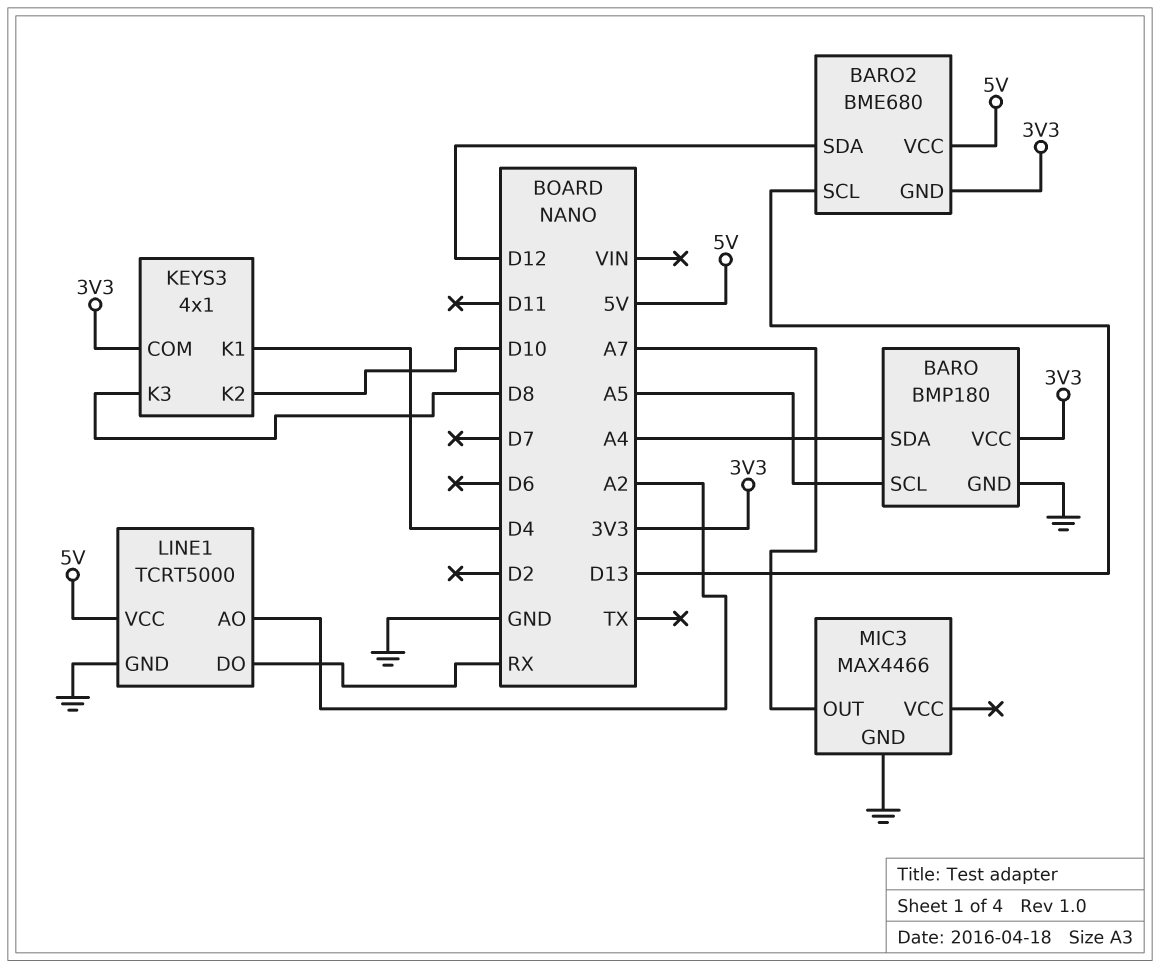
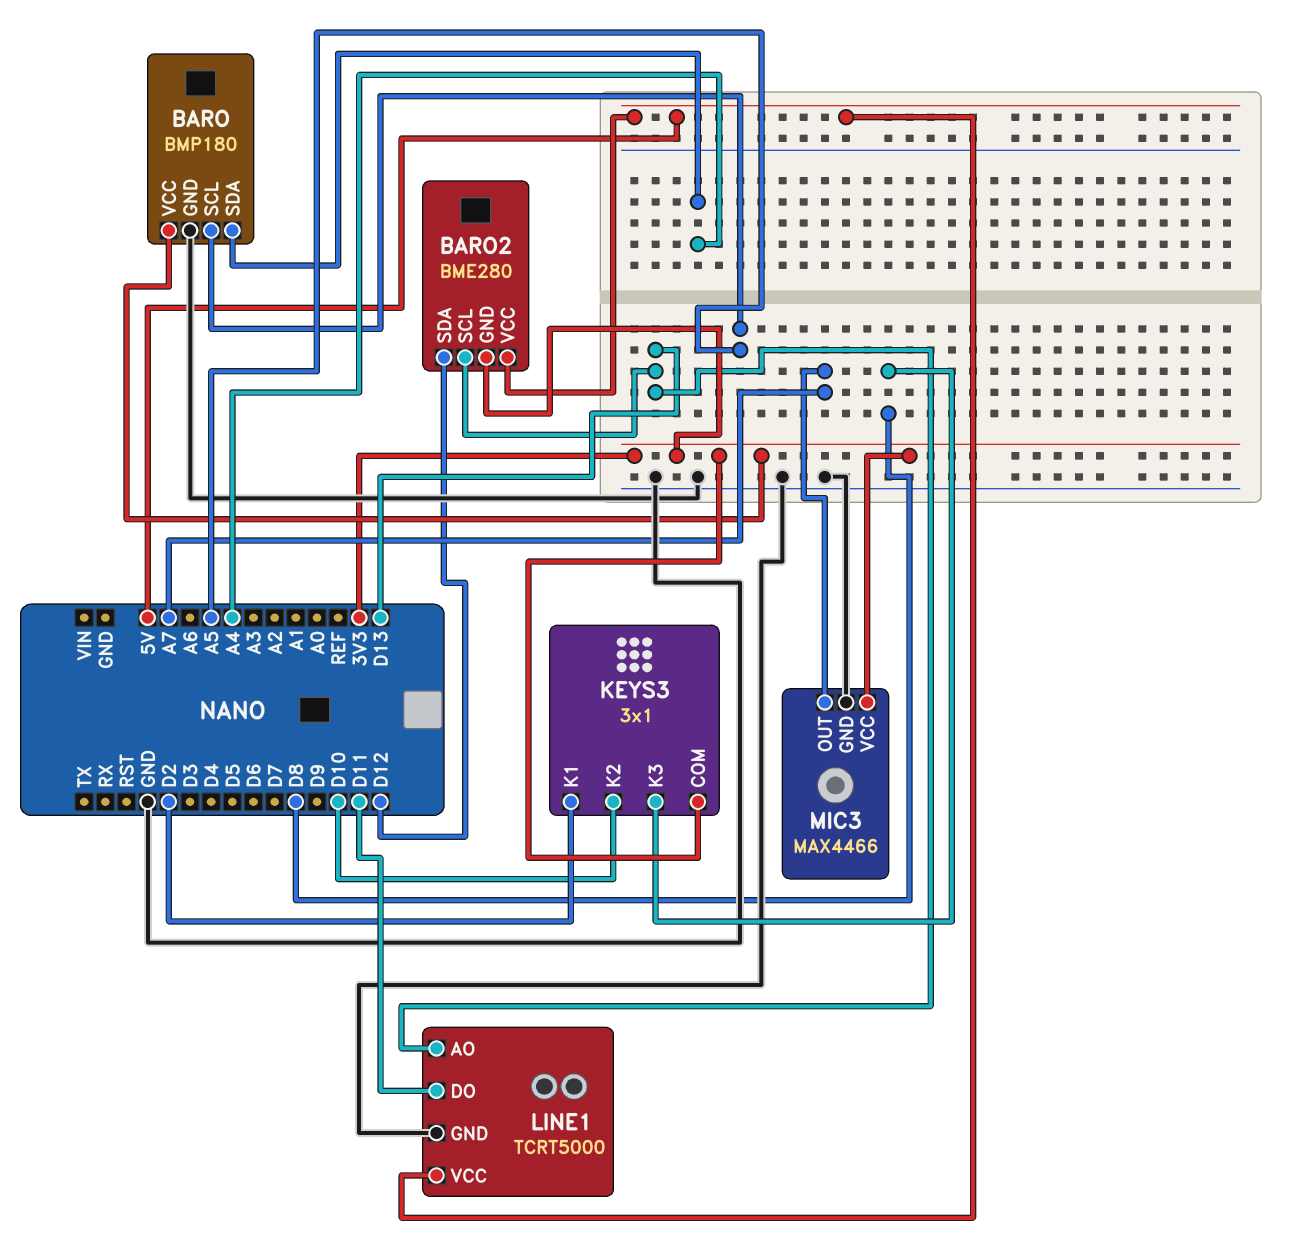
BARO2: BME680 -> BME280
KEYS3: 4x1 -> 3x1
KEYS3 pin K1: D4 -> D2
LINE1 pin AO: A2 -> D13
LINE1 pin DO: RX -> D11
MIC3 pin VCC: none -> 3V3

